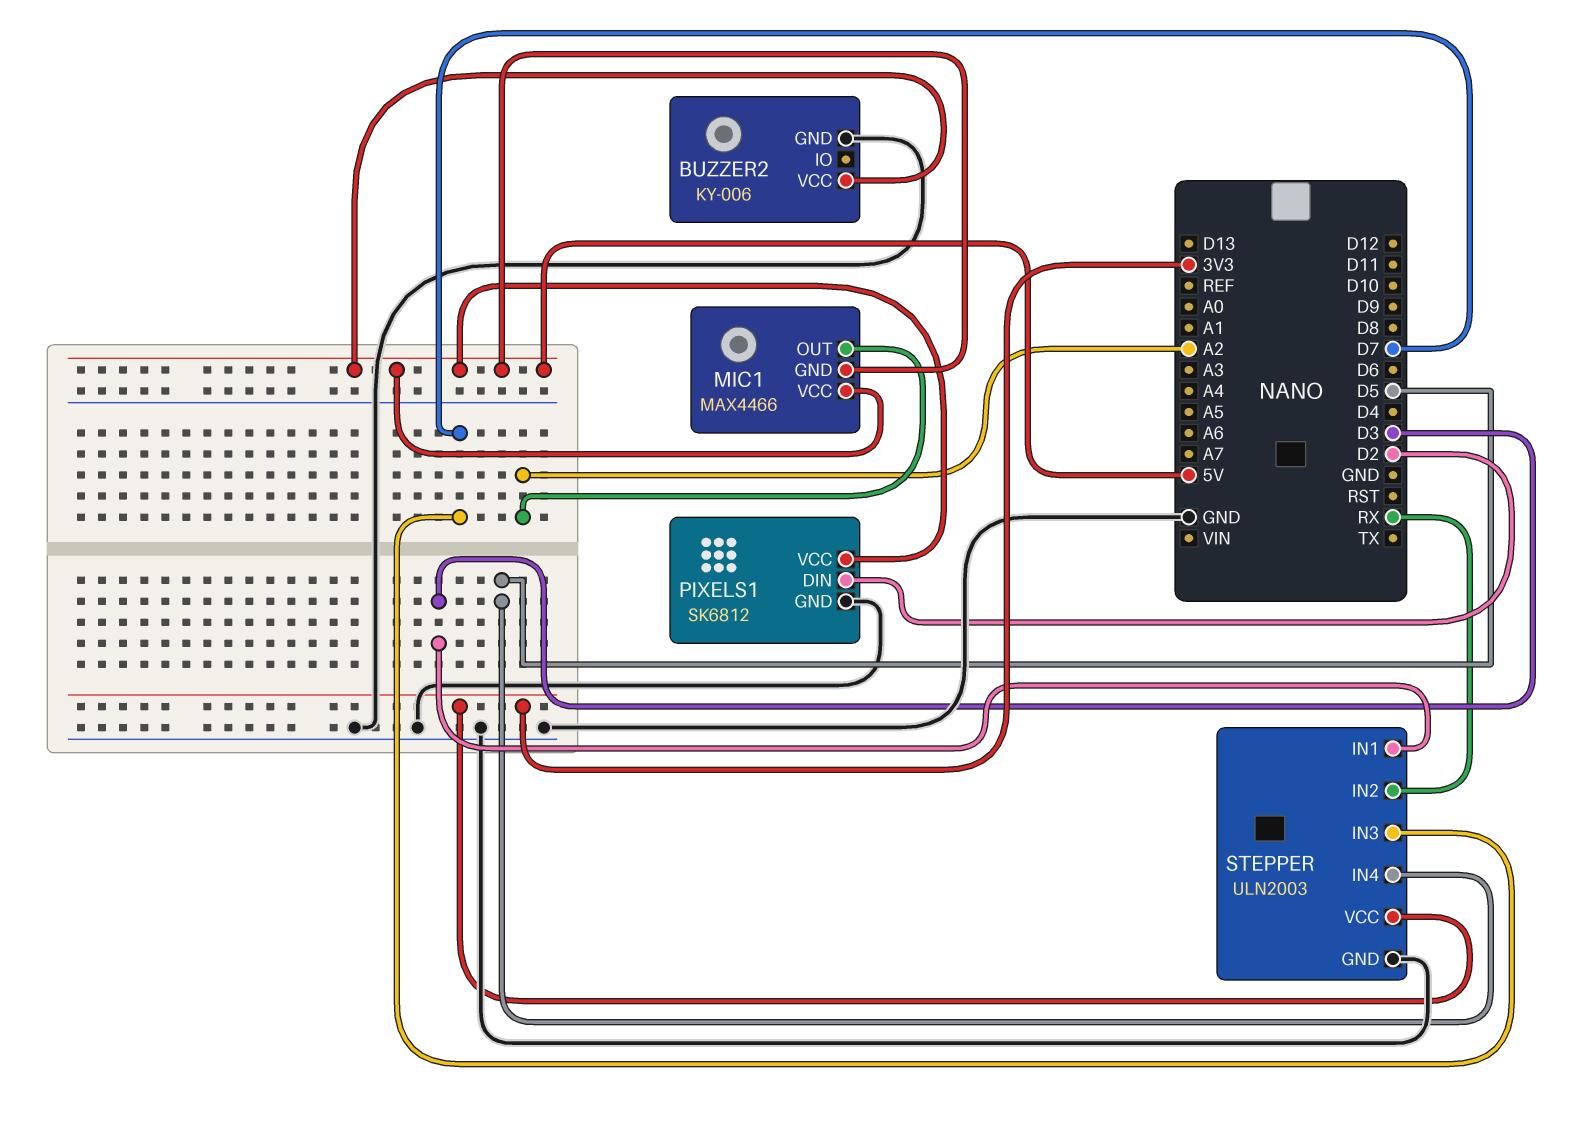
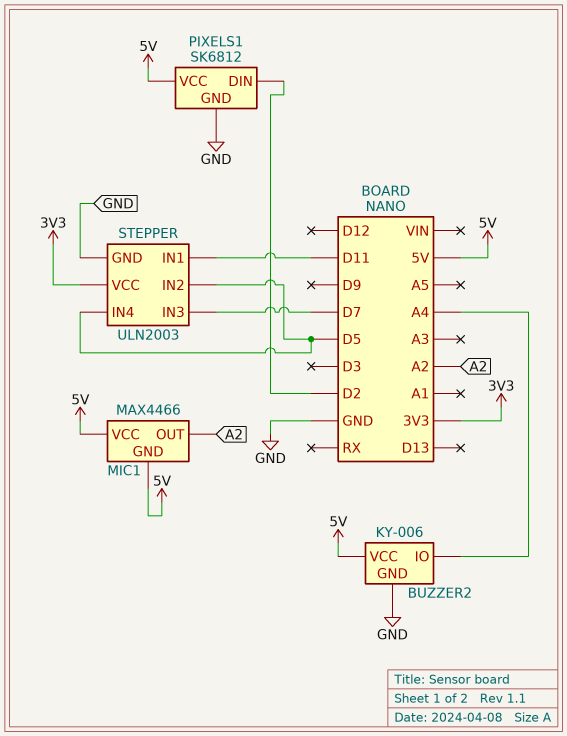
BUZZER2 pin IO: none -> A4
STEPPER pin IN1: D3 -> D11
STEPPER pin IN2: RX -> D5

